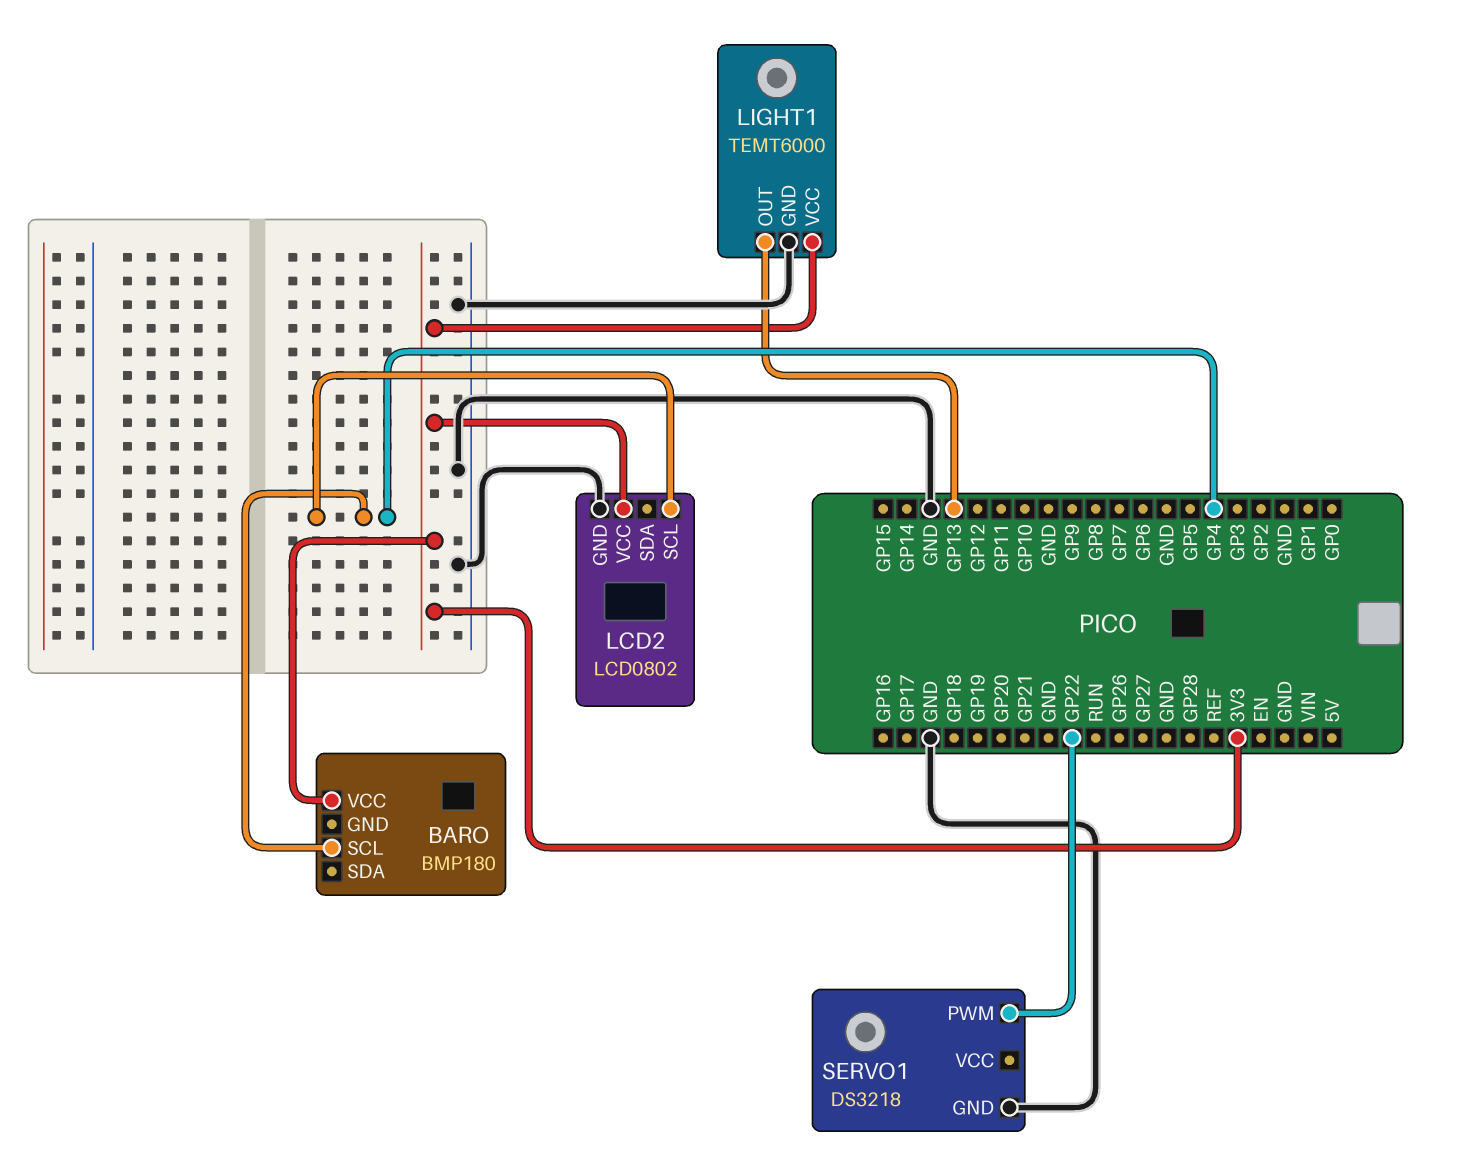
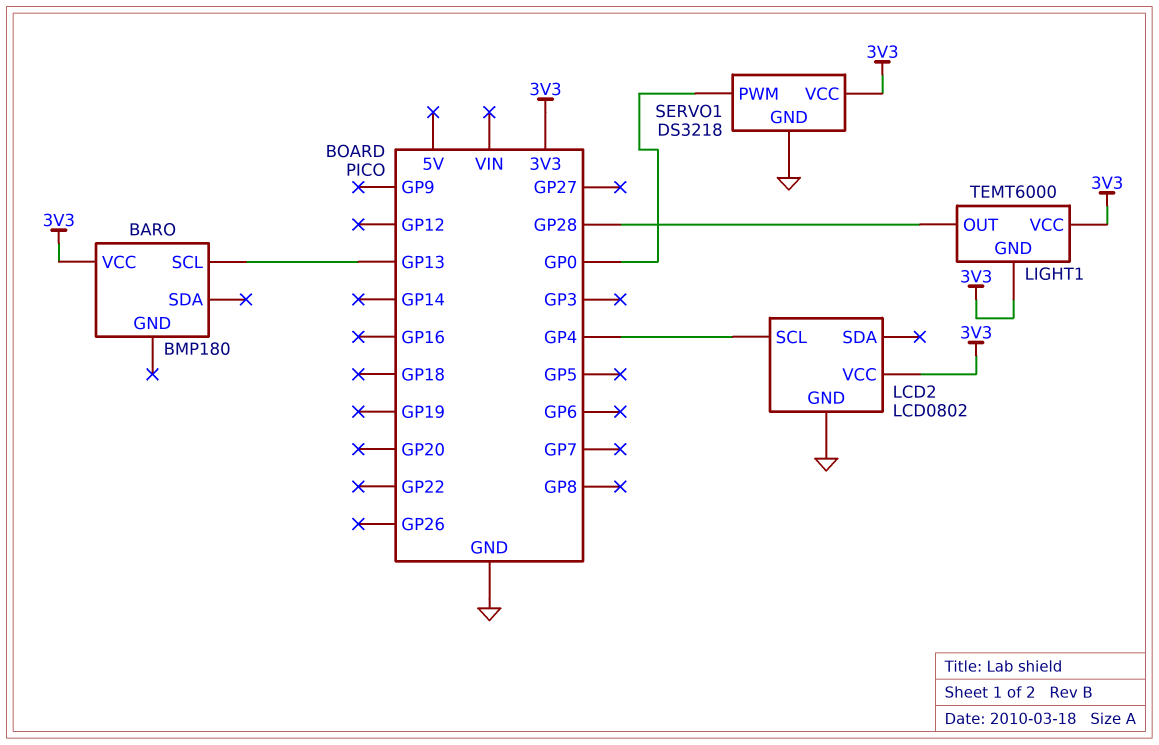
BARO pin SCL: GP4 -> GP13
LIGHT1 pin GND: GND -> 3V3
LIGHT1 pin OUT: GP13 -> GP28
SERVO1 pin PWM: GP22 -> GP0
SERVO1 pin VCC: none -> 3V3

